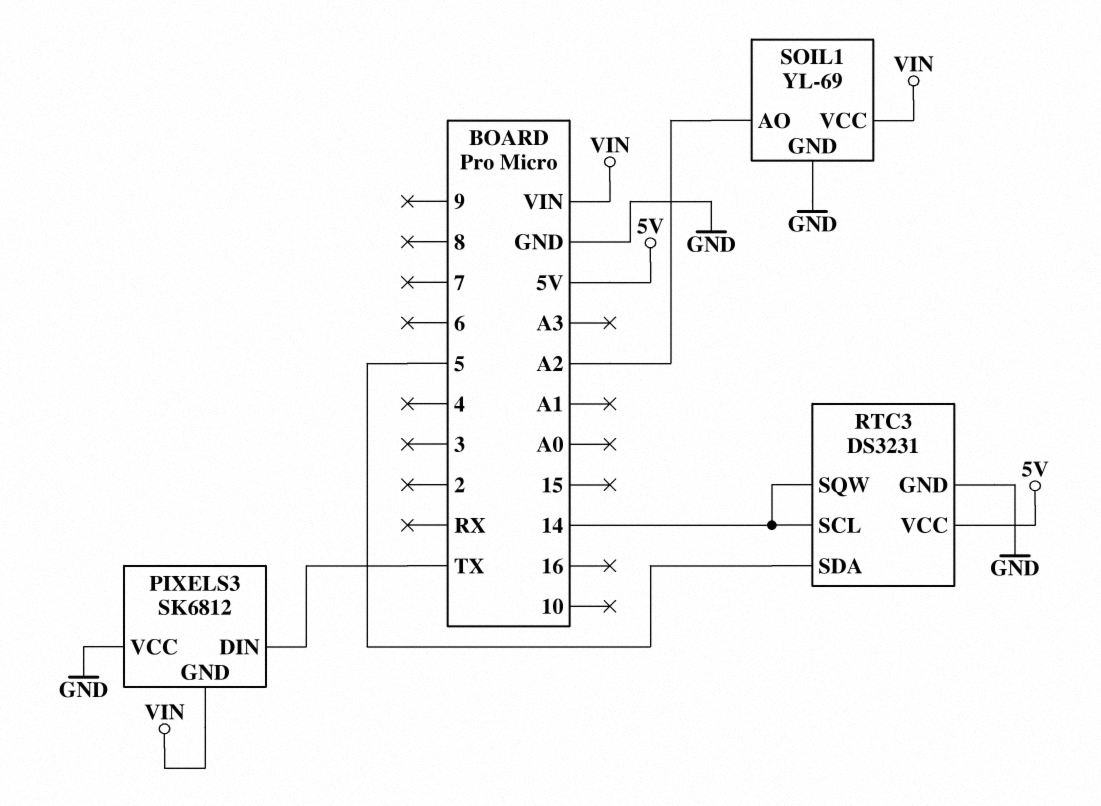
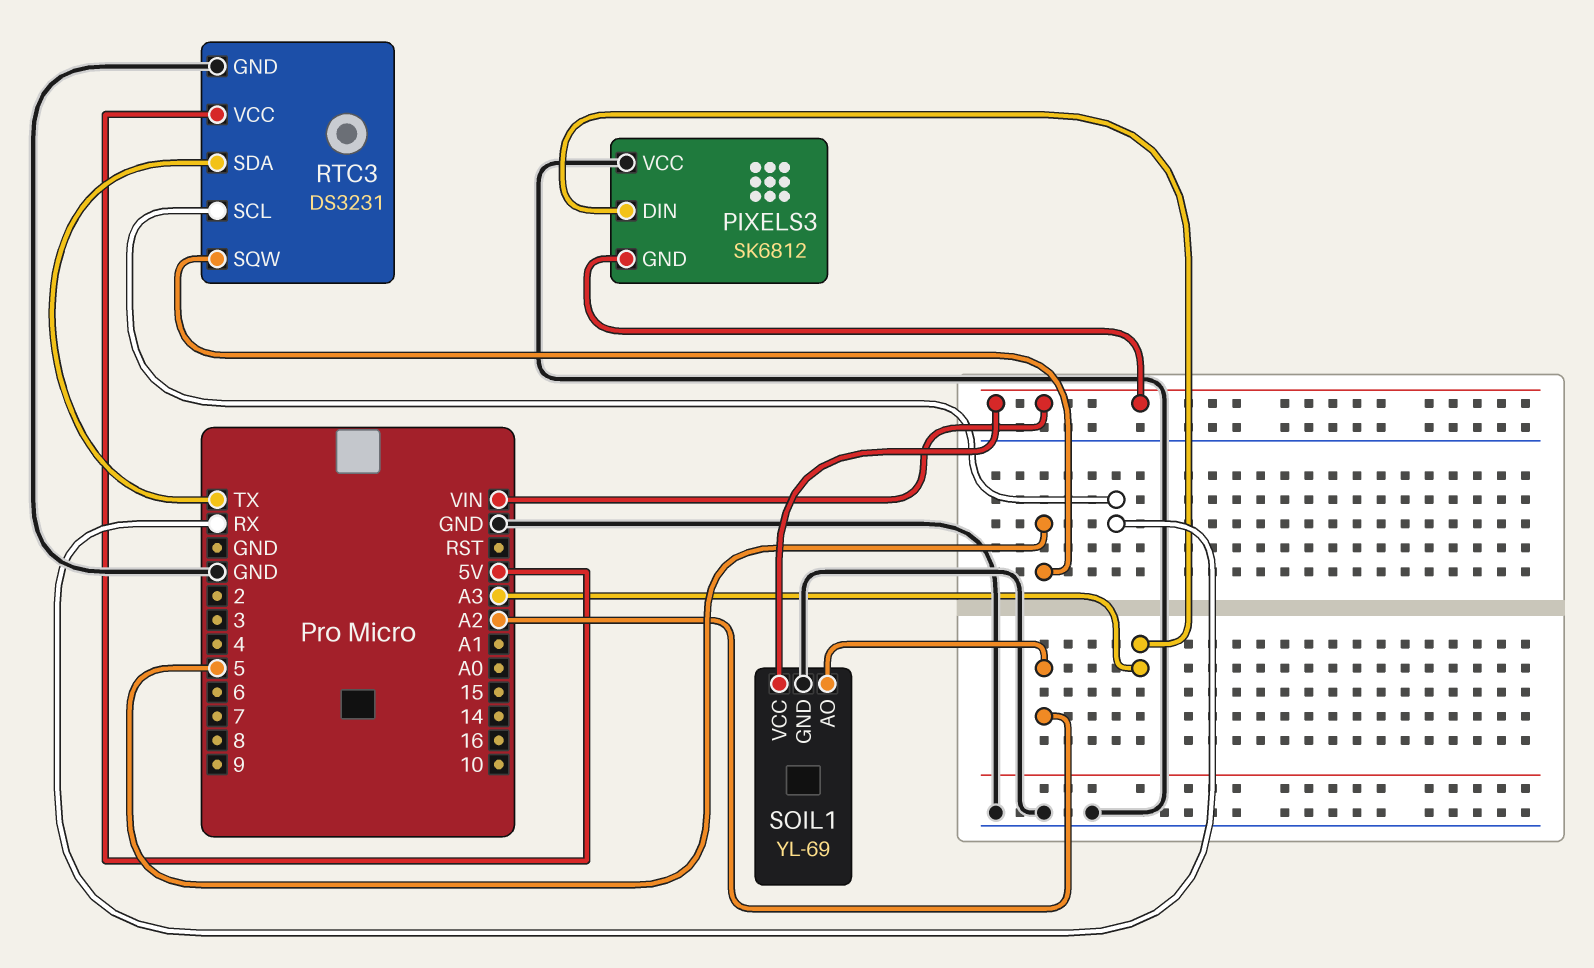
PIXELS3 pin DIN: TX -> A3
RTC3 pin SCL: 14 -> RX
RTC3 pin SDA: 5 -> TX
RTC3 pin SQW: 14 -> 5

